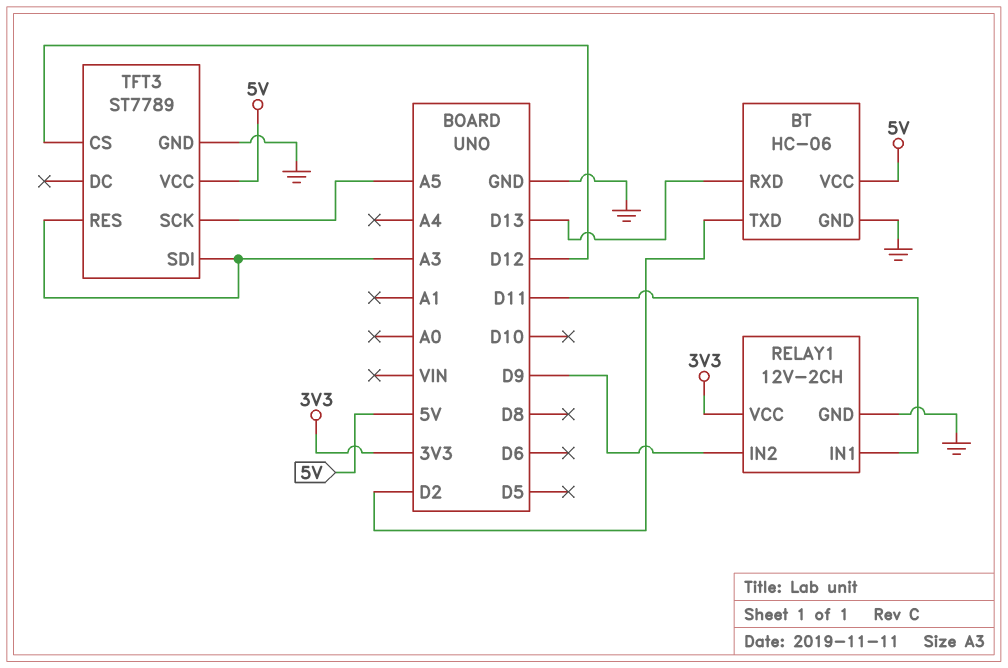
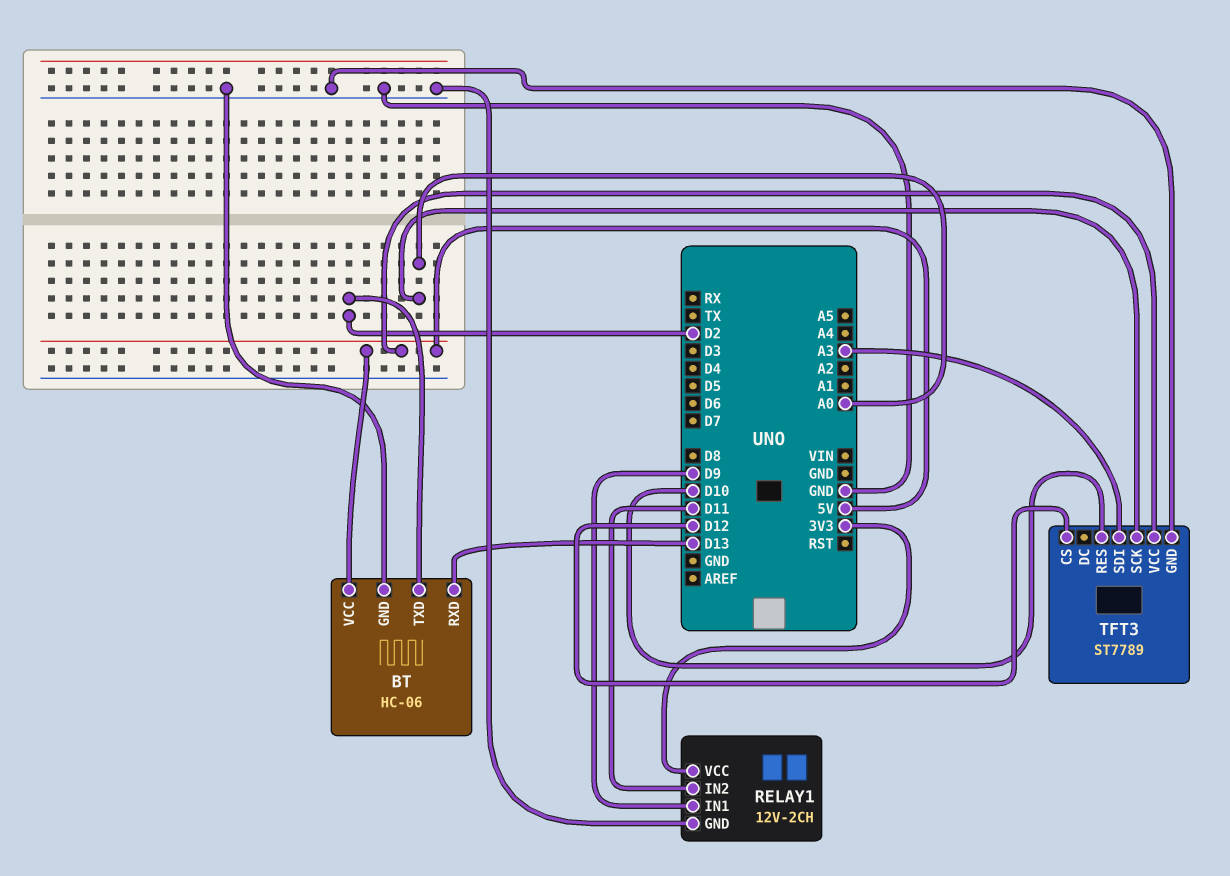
RELAY1 pin IN1: D11 -> D9
RELAY1 pin IN2: D9 -> D11
TFT3 pin RES: A3 -> D10
TFT3 pin SCK: A5 -> A0

